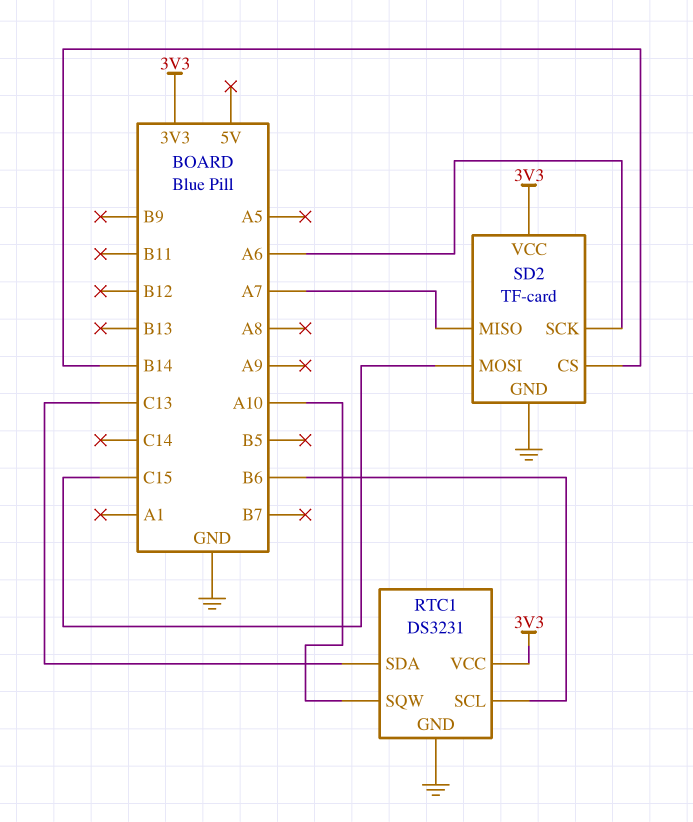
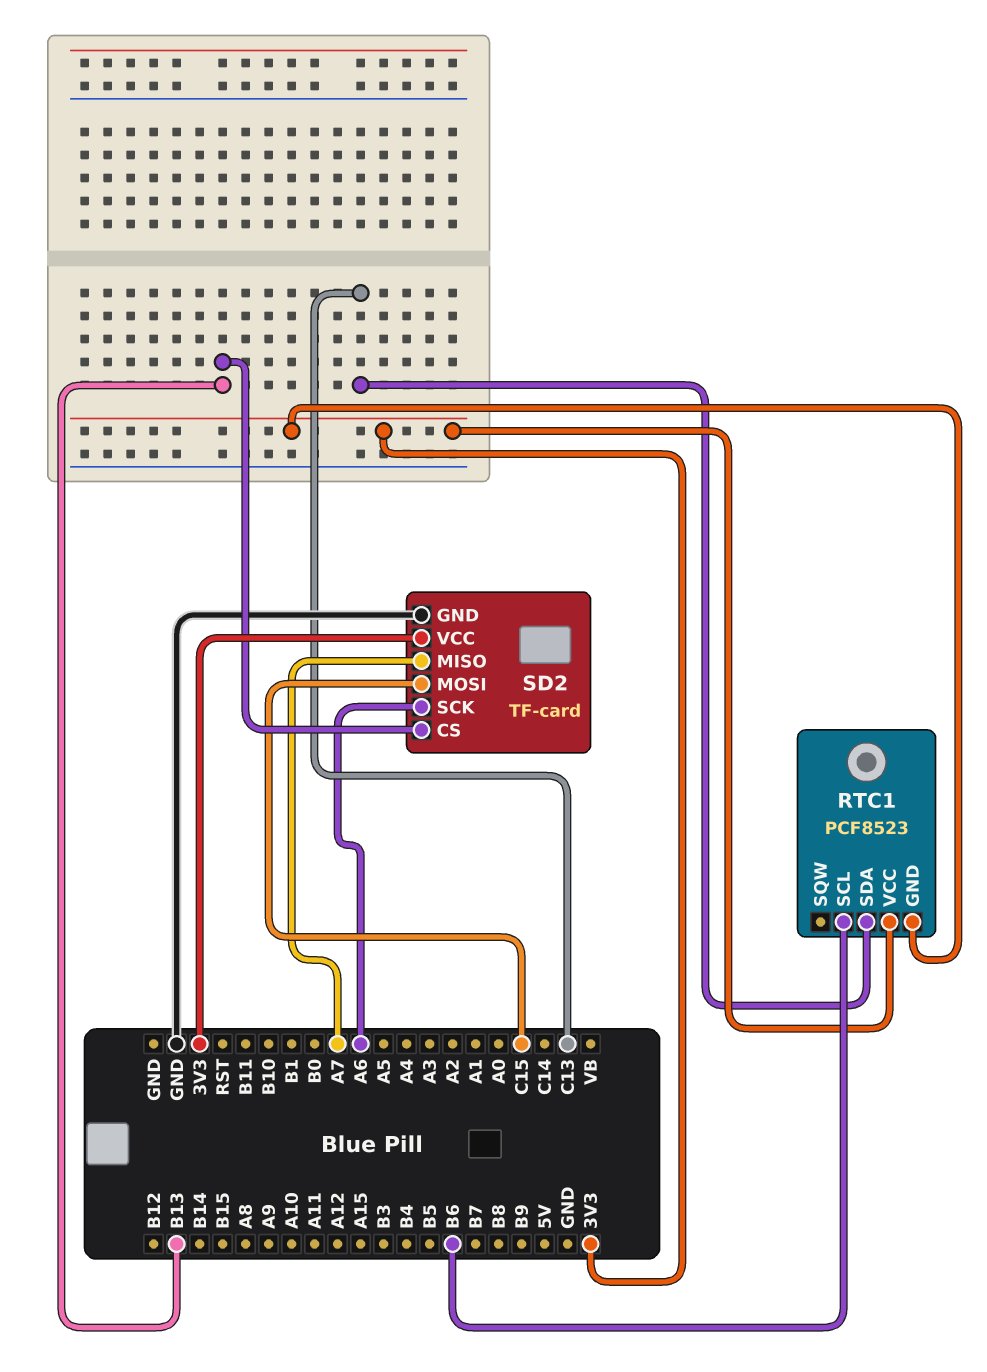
RTC1: DS3231 -> PCF8523
RTC1 pin GND: GND -> 3V3
RTC1 pin SQW: A10 -> none
SD2 pin CS: B14 -> B13

